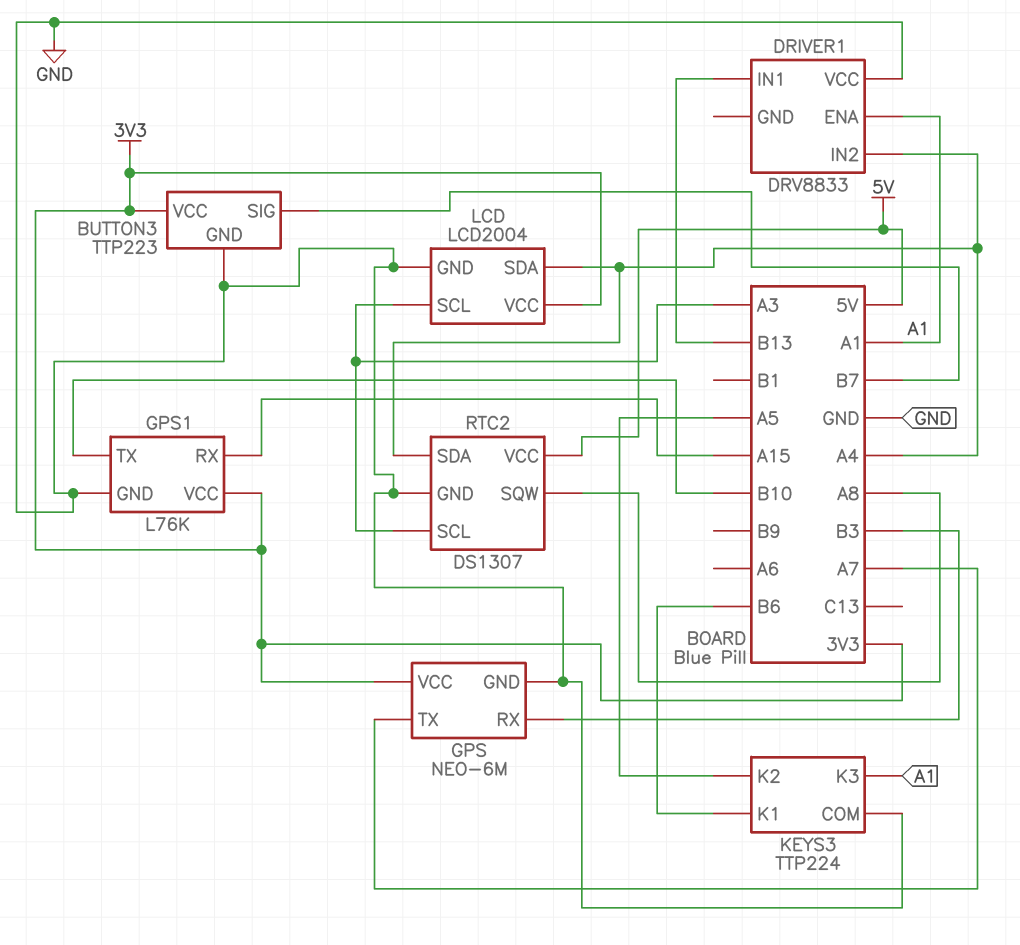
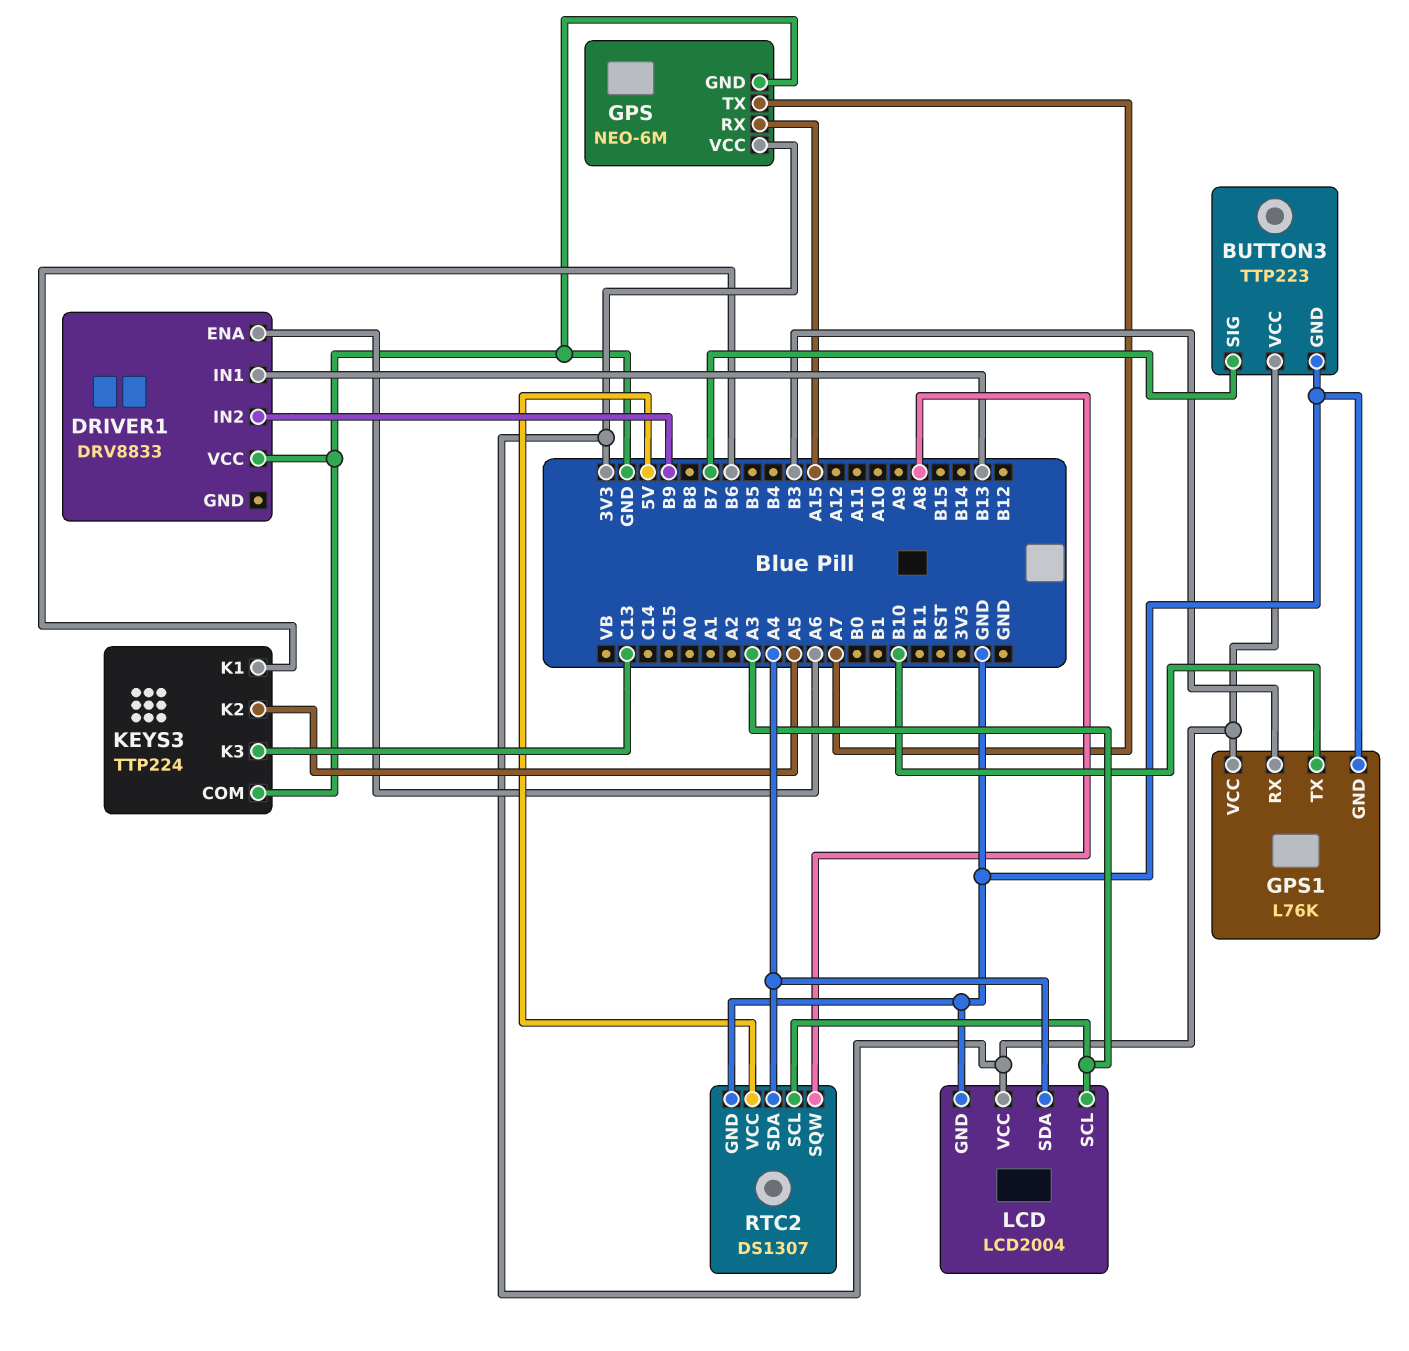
DRIVER1 pin ENA: A1 -> A6
DRIVER1 pin IN2: A4 -> B9
GPS pin RX: B3 -> A15
GPS1 pin RX: A15 -> B3
KEYS3 pin K3: A1 -> C13

